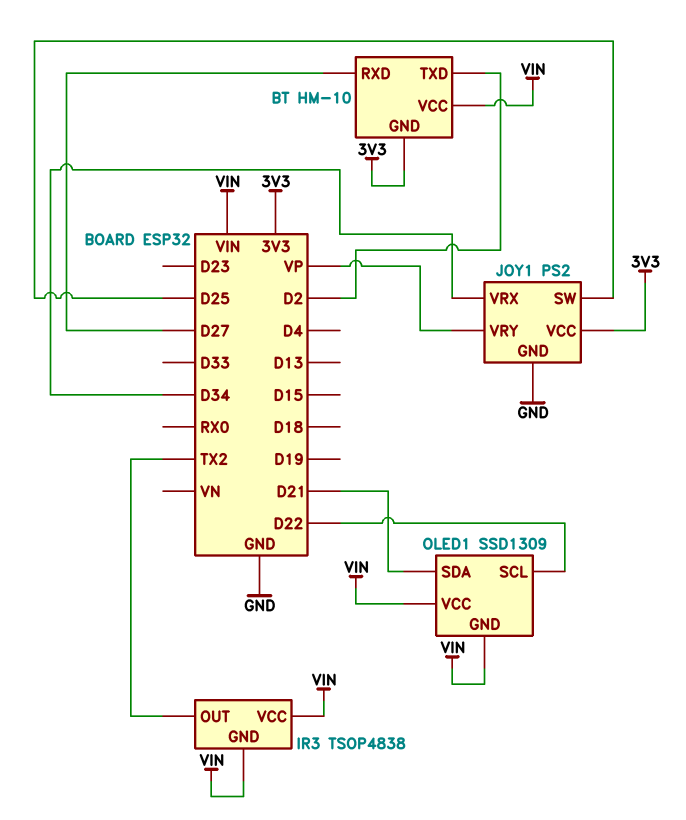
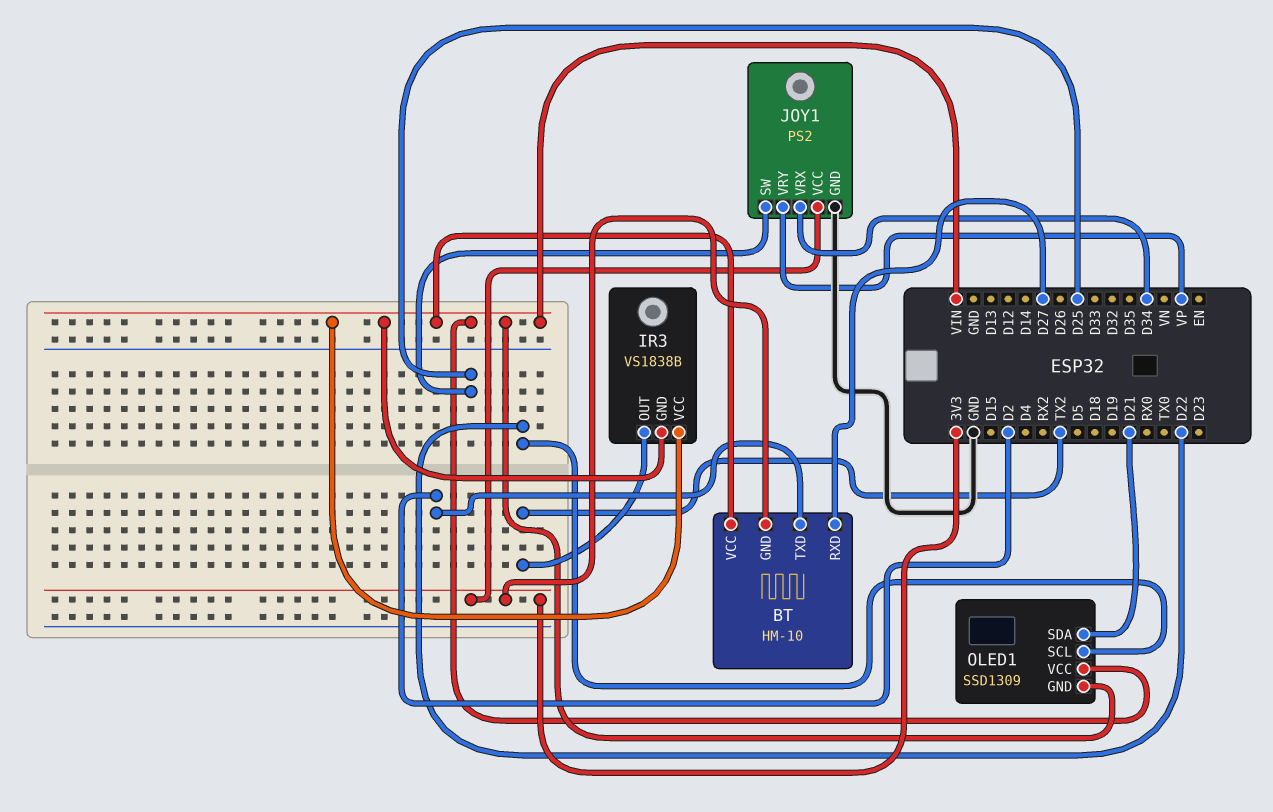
IR3: TSOP4838 -> VS1838B

